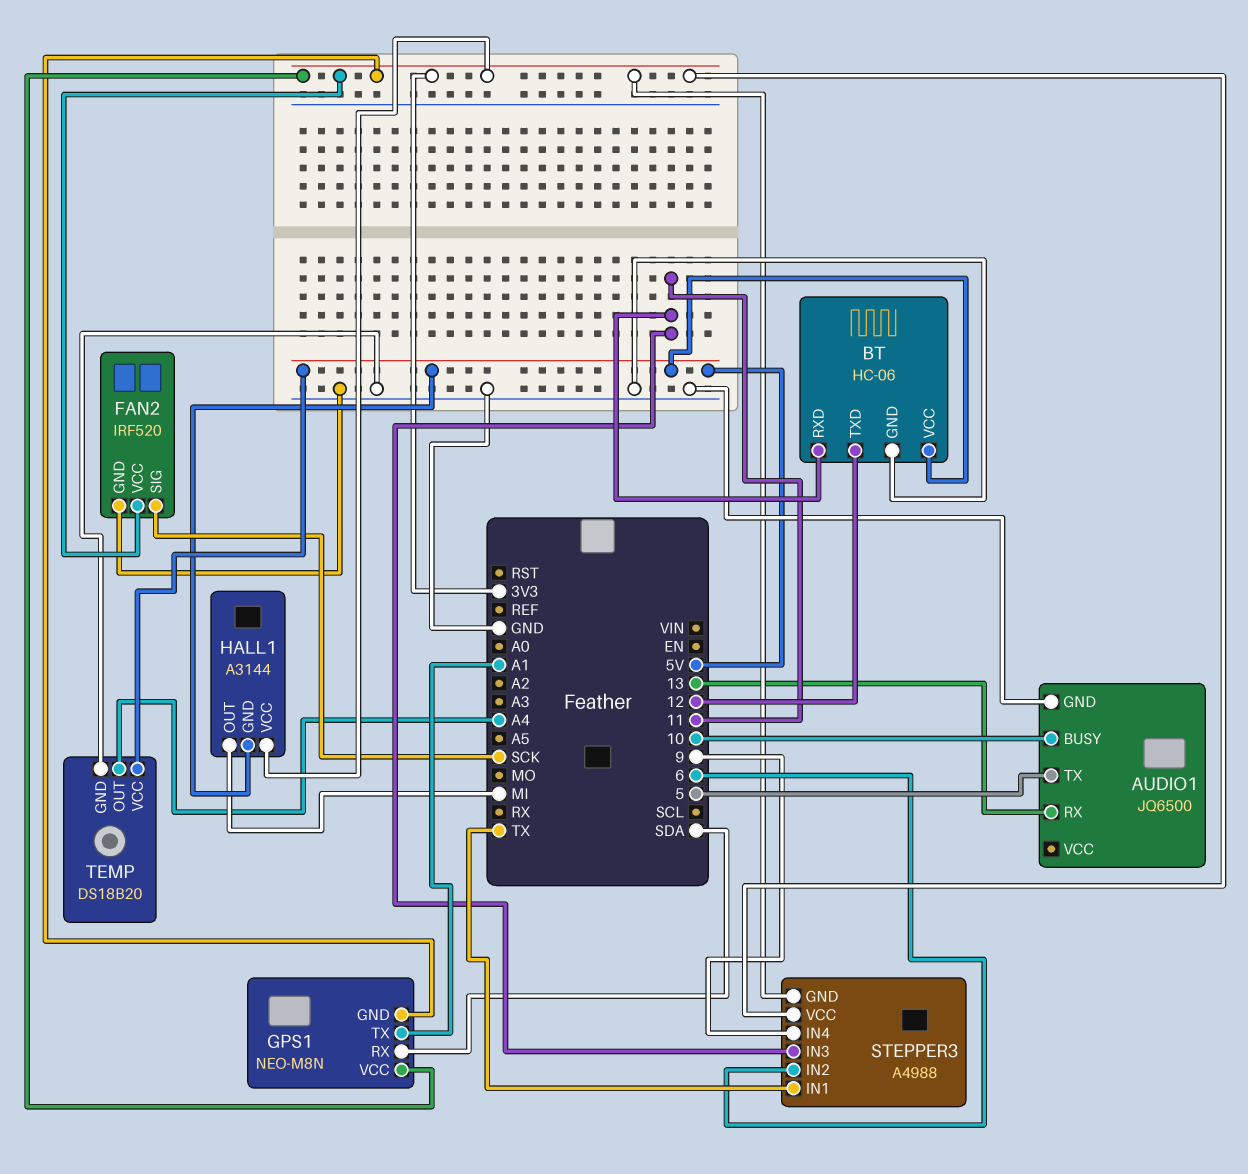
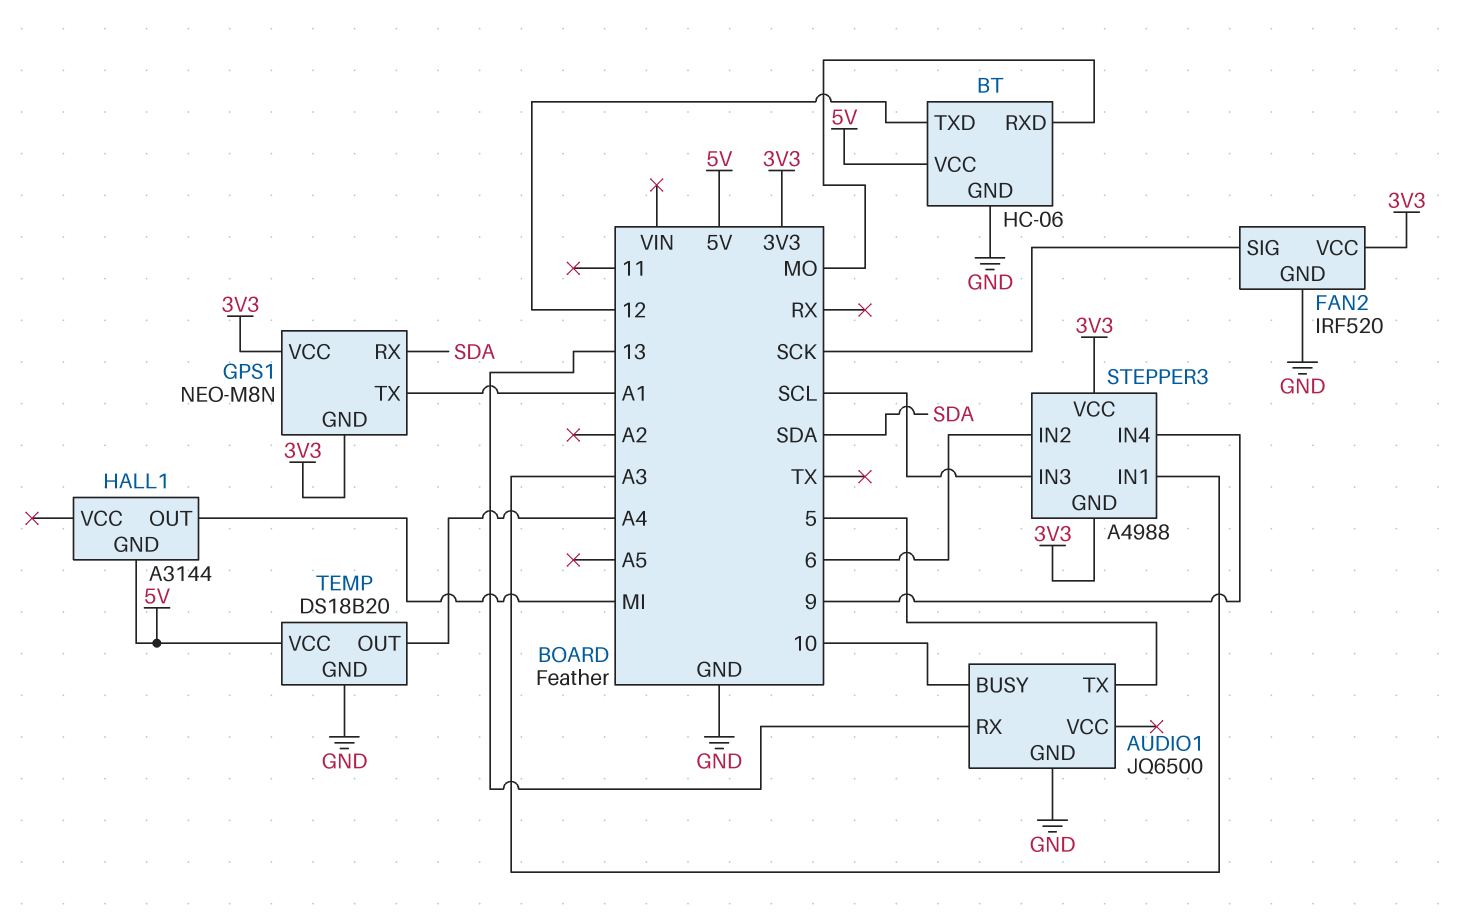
BT pin RXD: 11 -> MO
HALL1 pin VCC: 3V3 -> none
STEPPER3 pin IN1: TX -> A3
STEPPER3 pin IN3: 11 -> SCL

